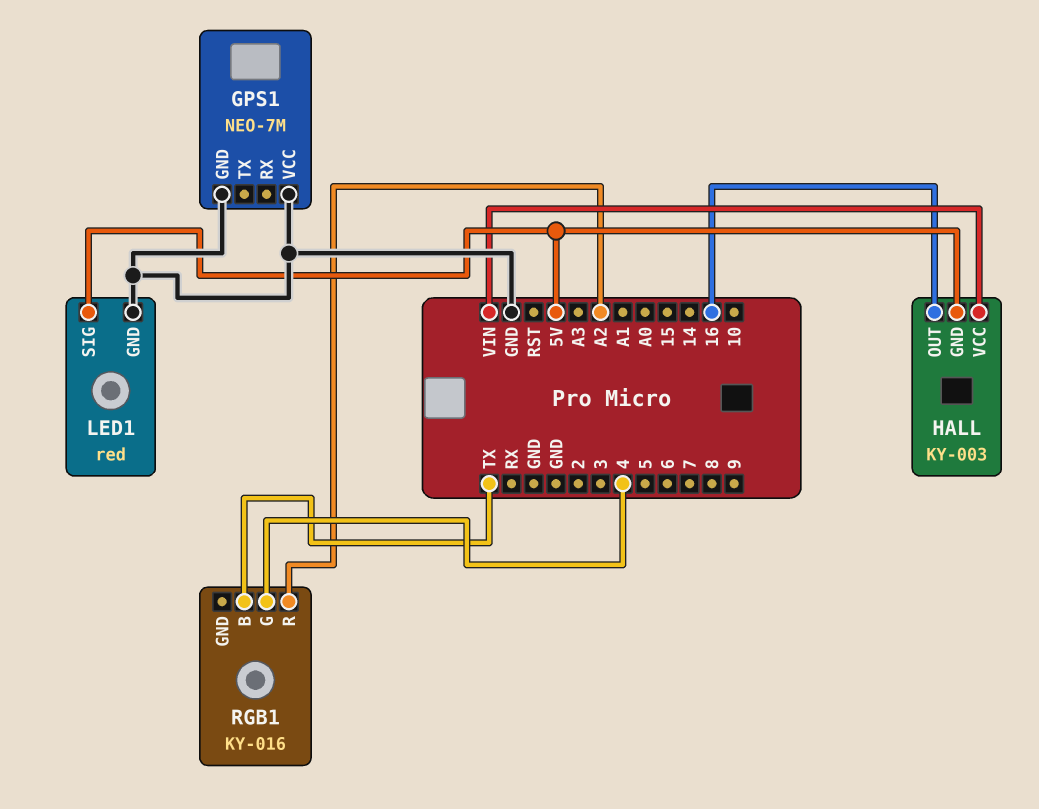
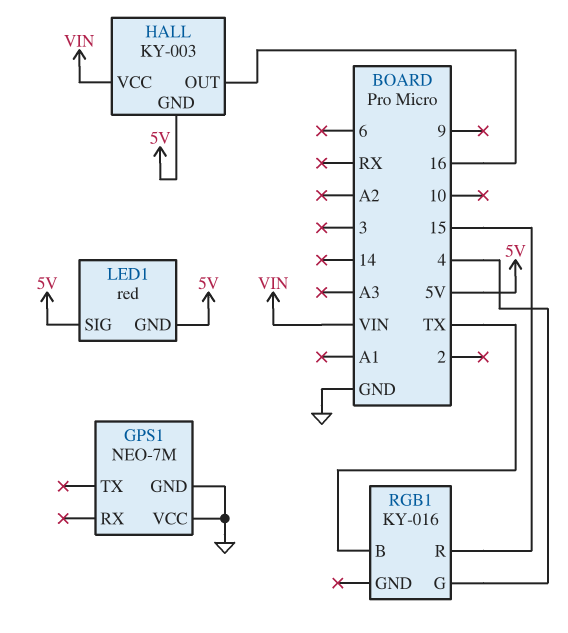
LED1 pin GND: GND -> 5V
RGB1 pin R: A2 -> 15

